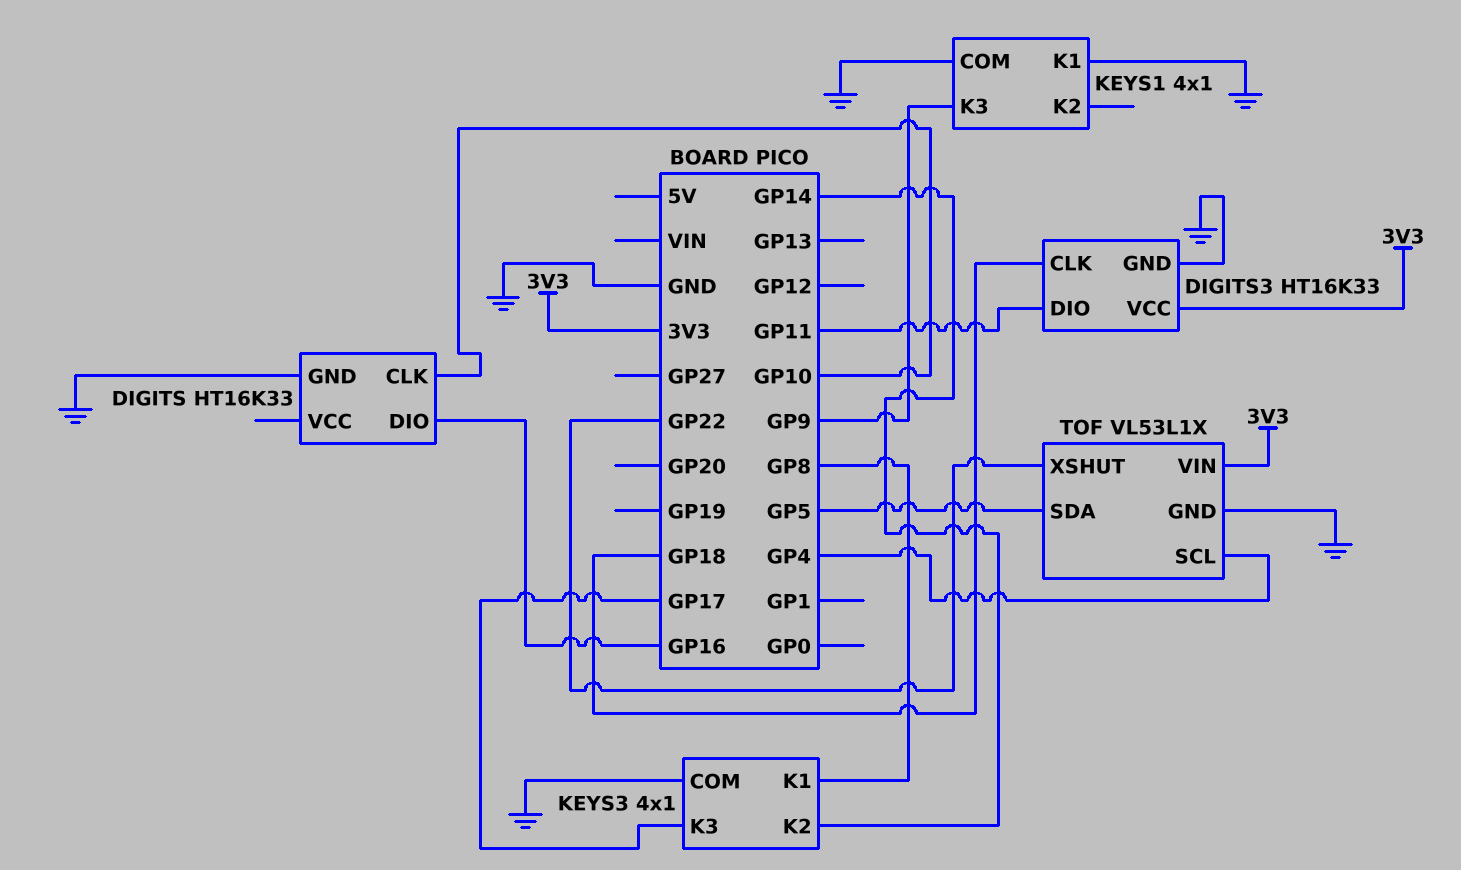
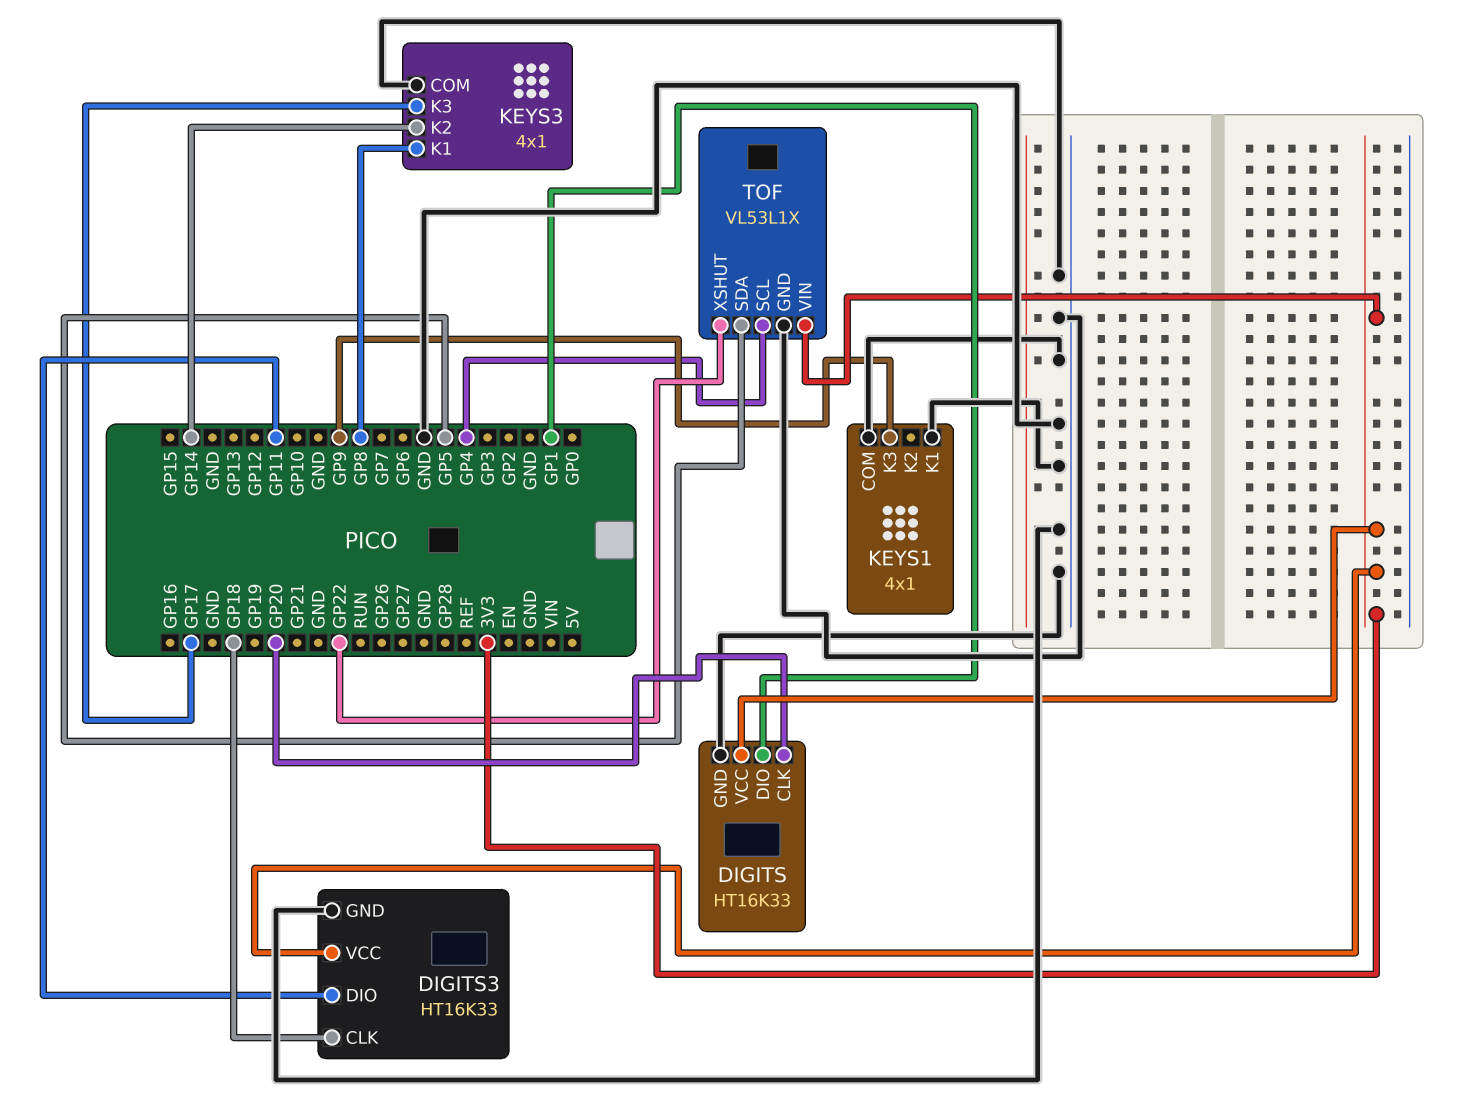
DIGITS pin CLK: GP10 -> GP20
DIGITS pin DIO: GP16 -> GP1
DIGITS pin VCC: none -> 3V3

